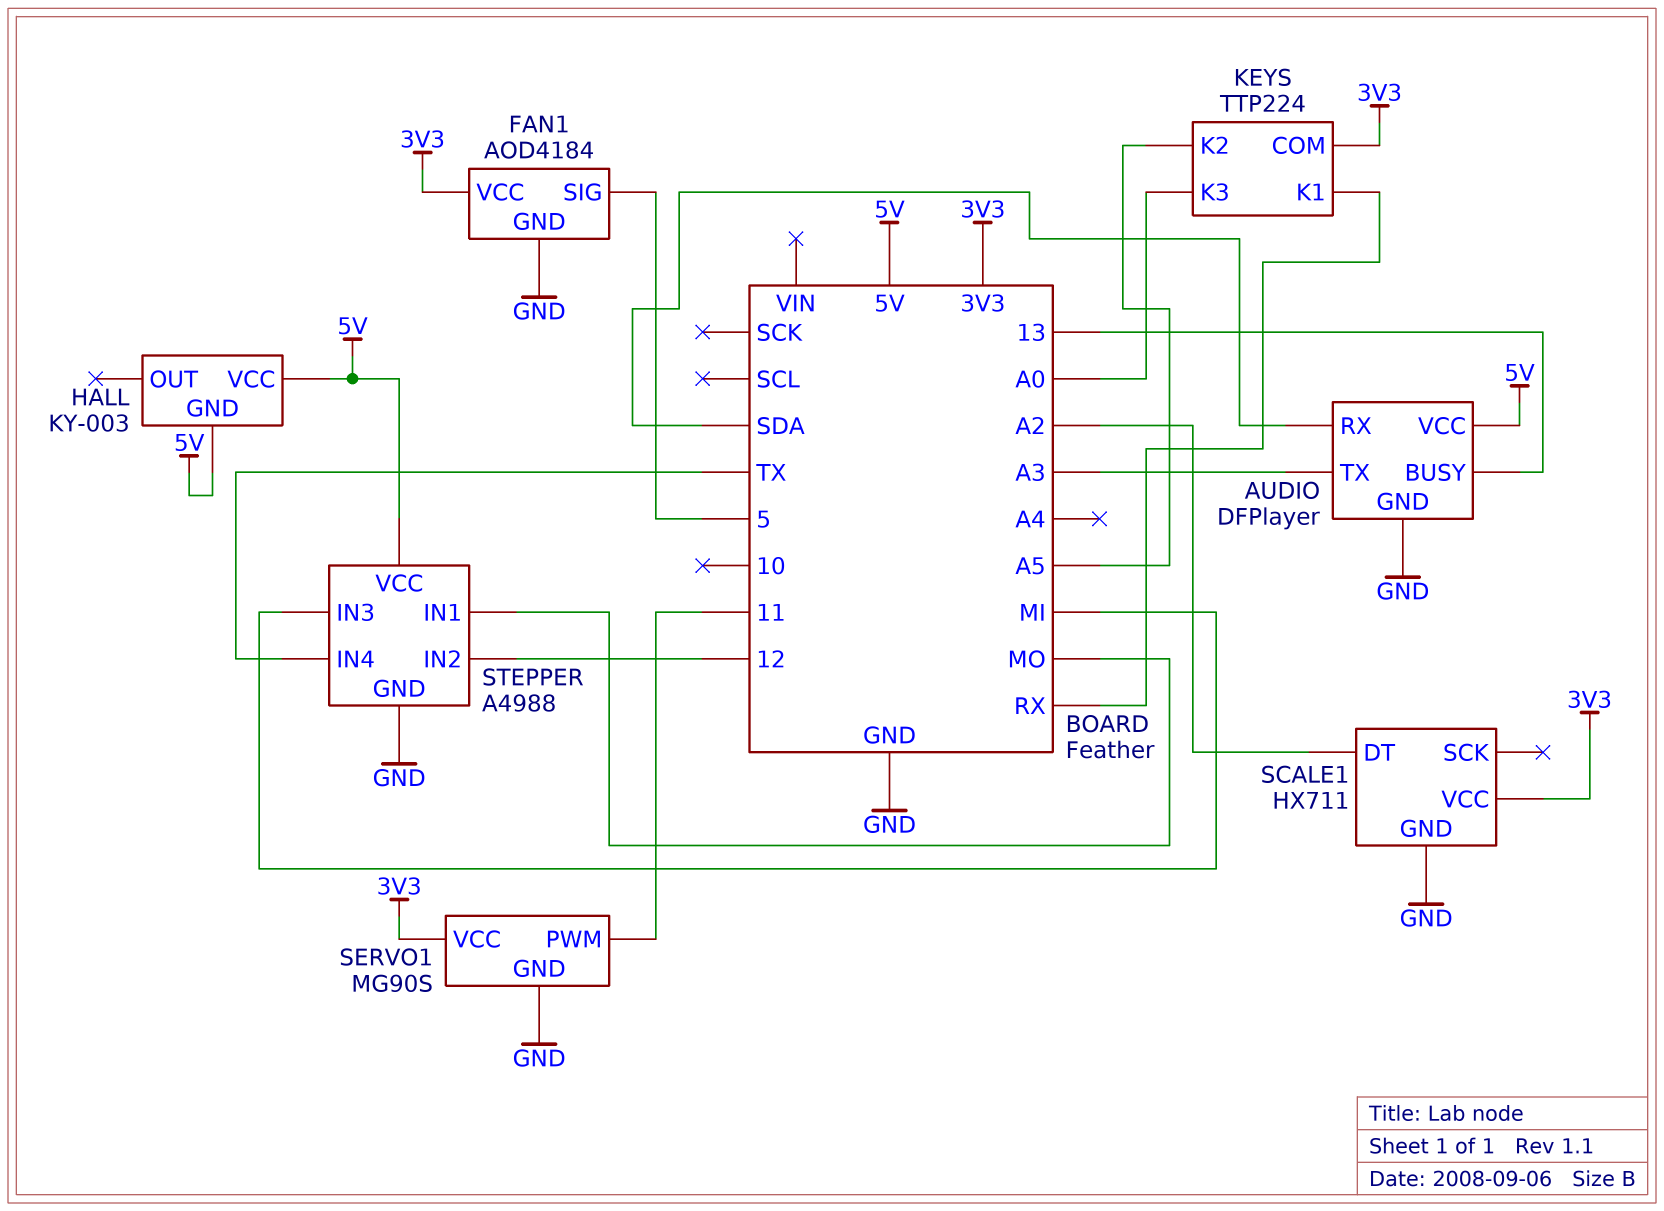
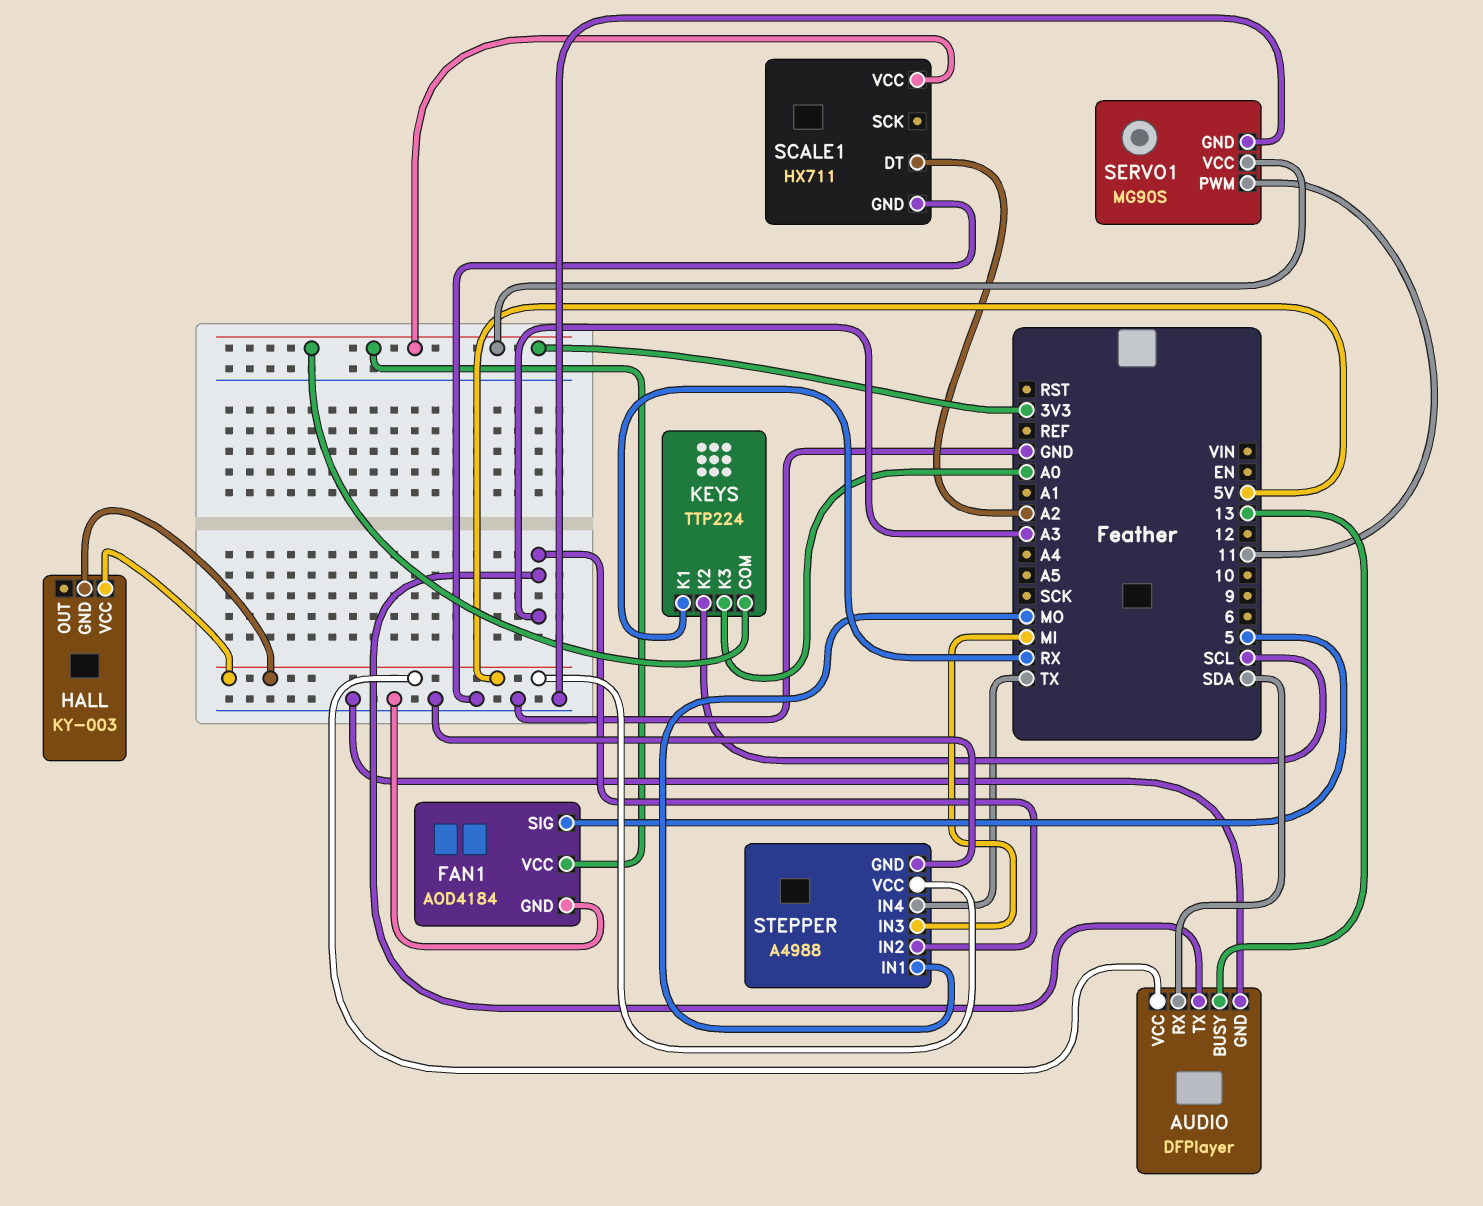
KEYS pin K2: A5 -> SCL
STEPPER pin IN2: 12 -> A3

